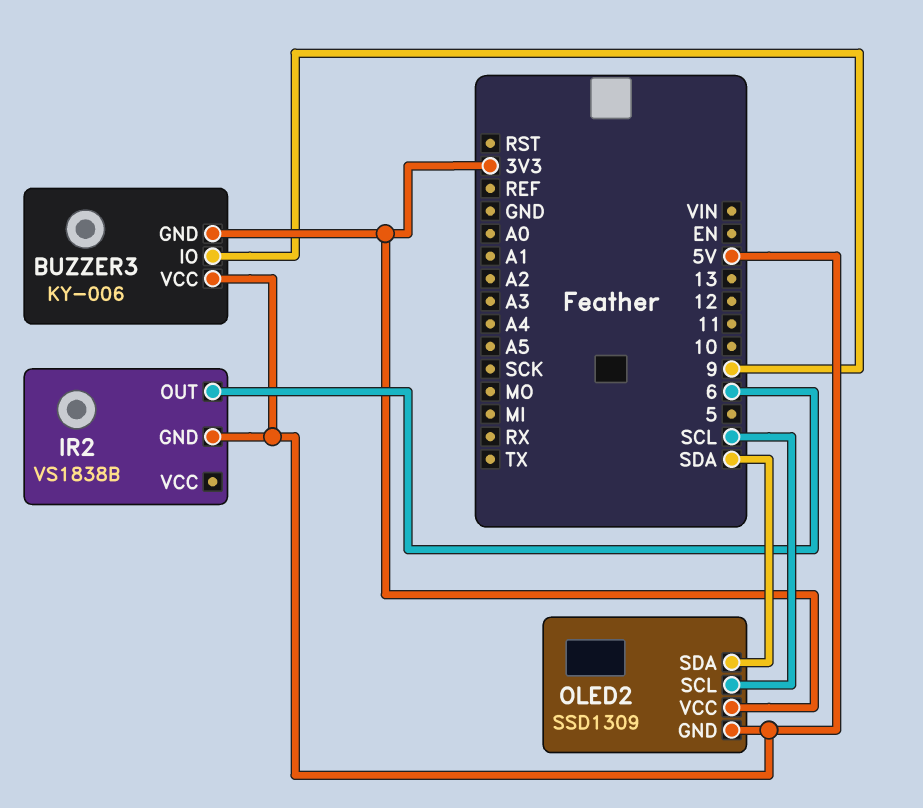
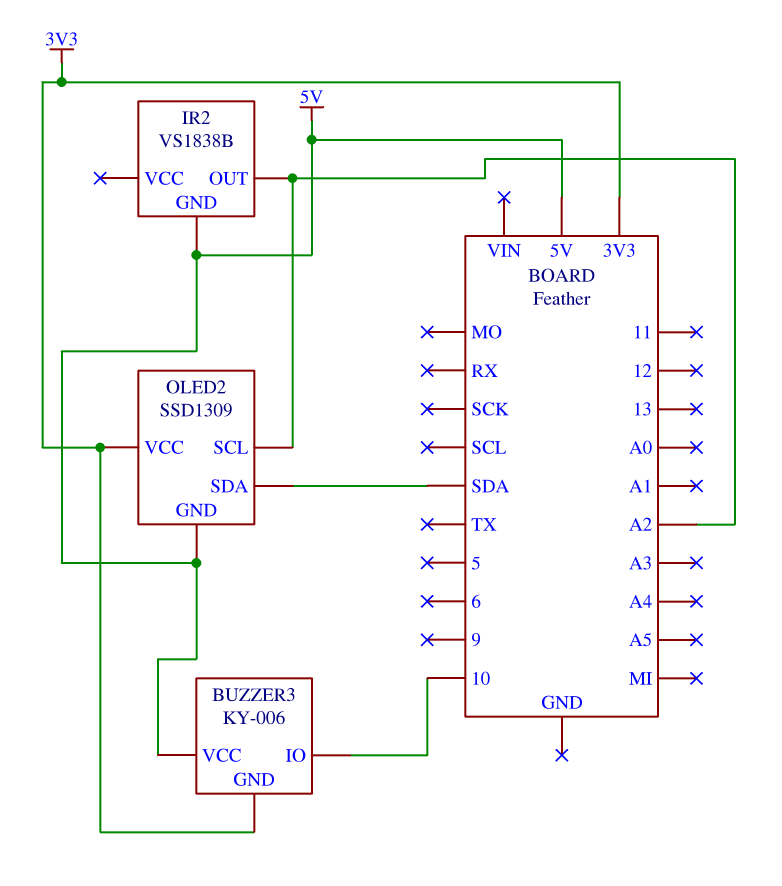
BUZZER3 pin IO: 9 -> 10
IR2 pin OUT: 6 -> A2
OLED2 pin SCL: SCL -> A2

